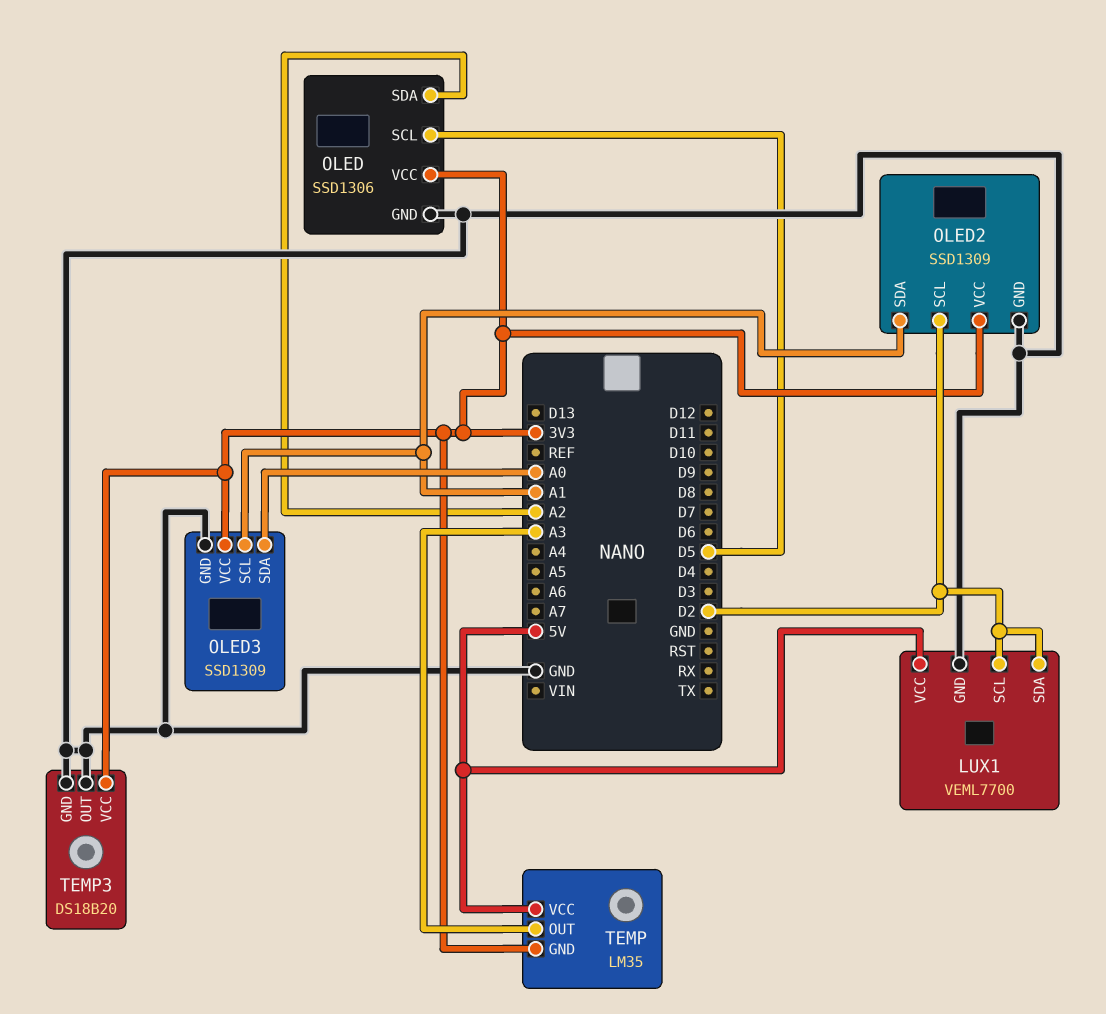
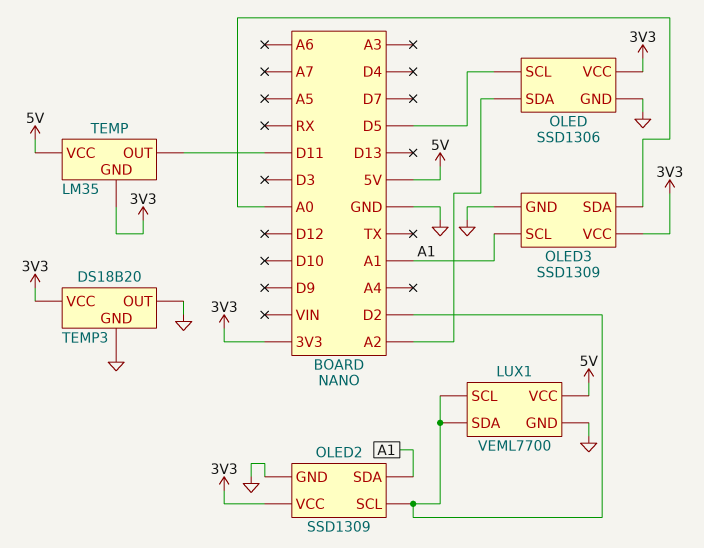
TEMP pin OUT: A3 -> D11

